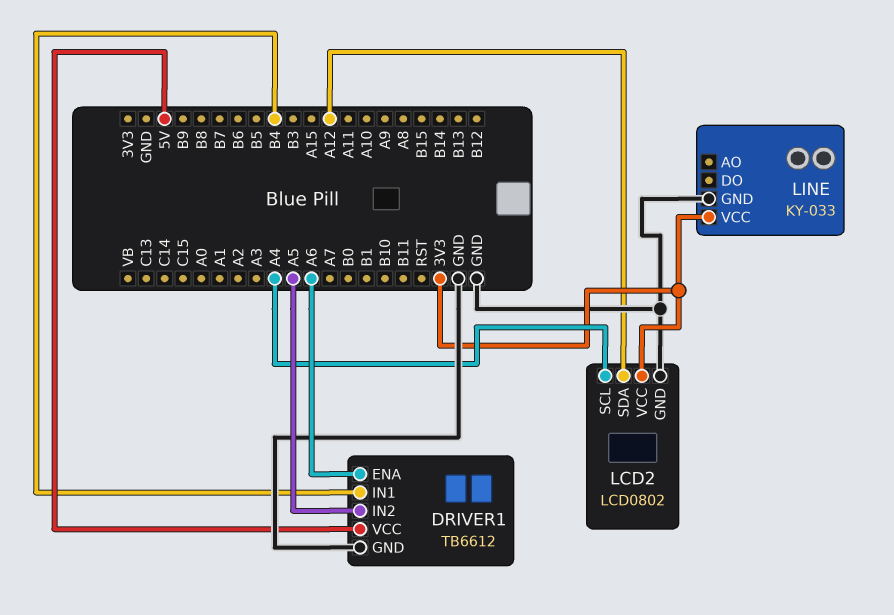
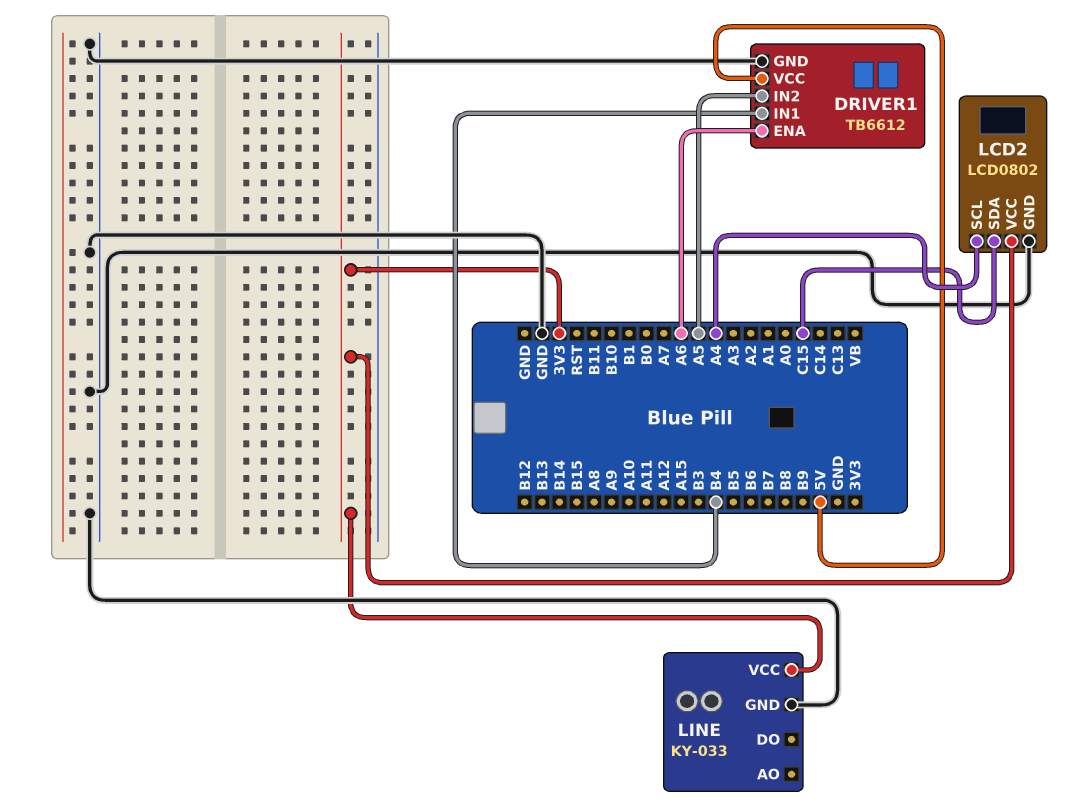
LCD2 pin SDA: A12 -> C15

